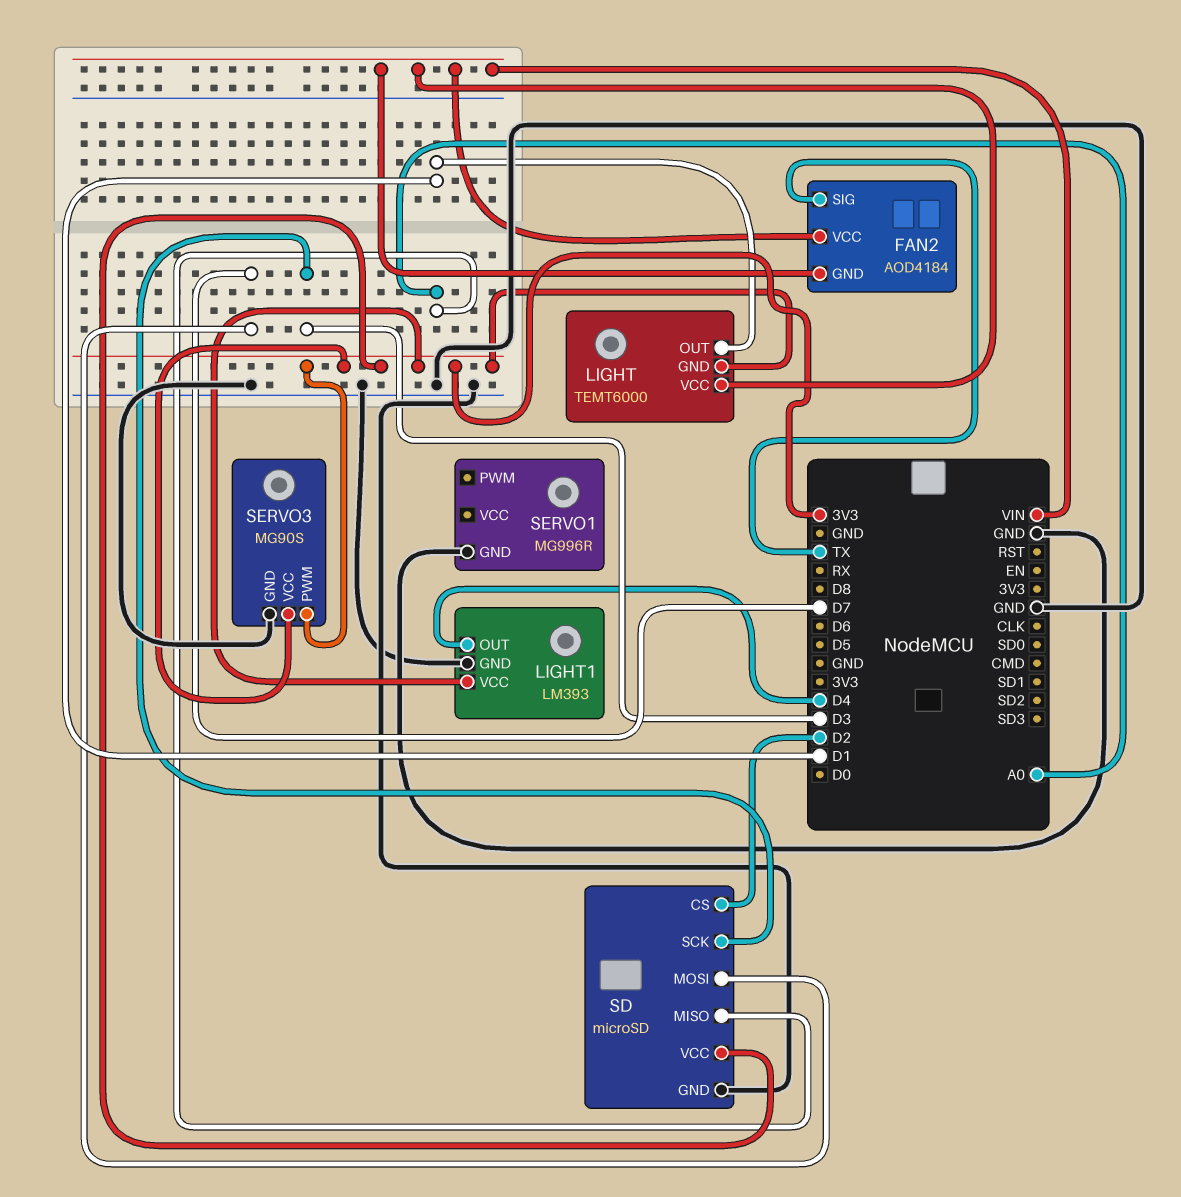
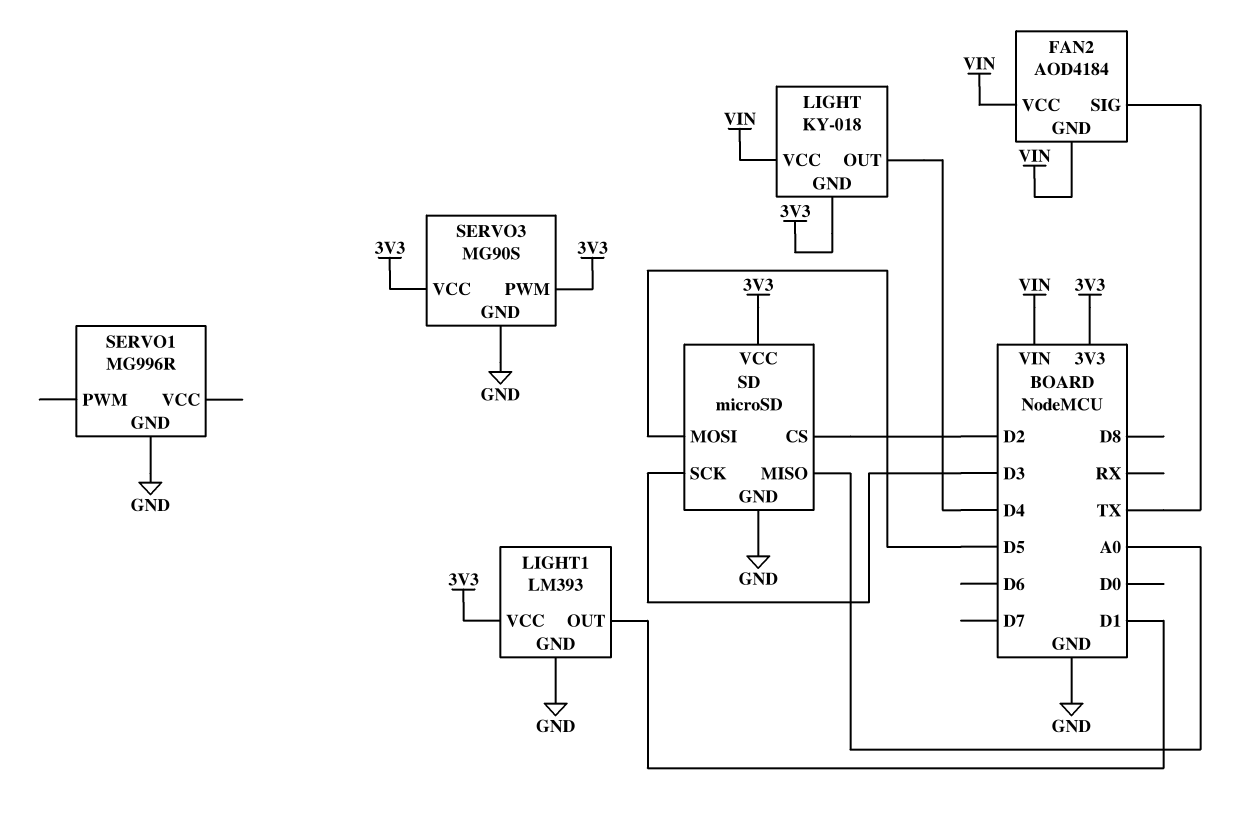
LIGHT: TEMT6000 -> KY-018
LIGHT pin OUT: D1 -> D4
LIGHT1 pin OUT: D4 -> D1
SD pin MOSI: D7 -> D5

